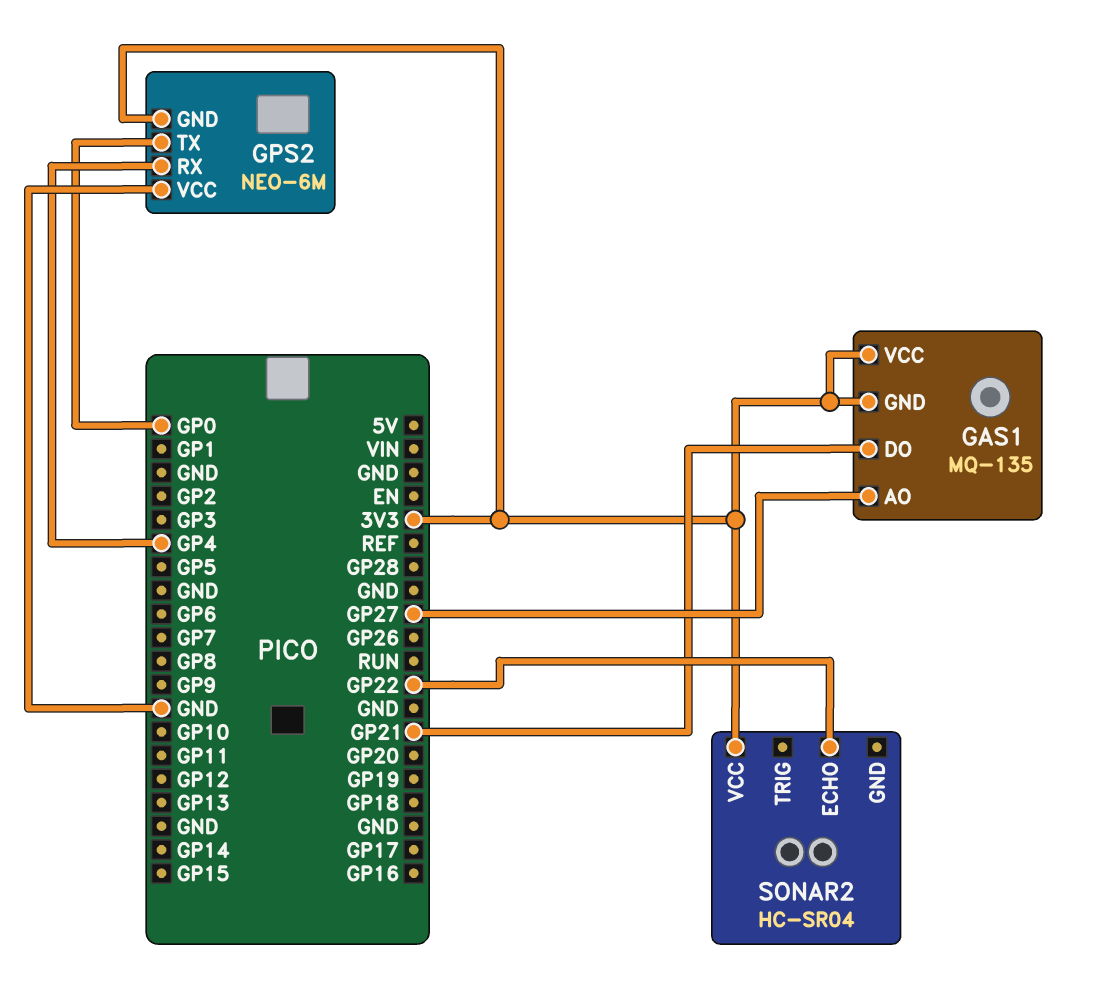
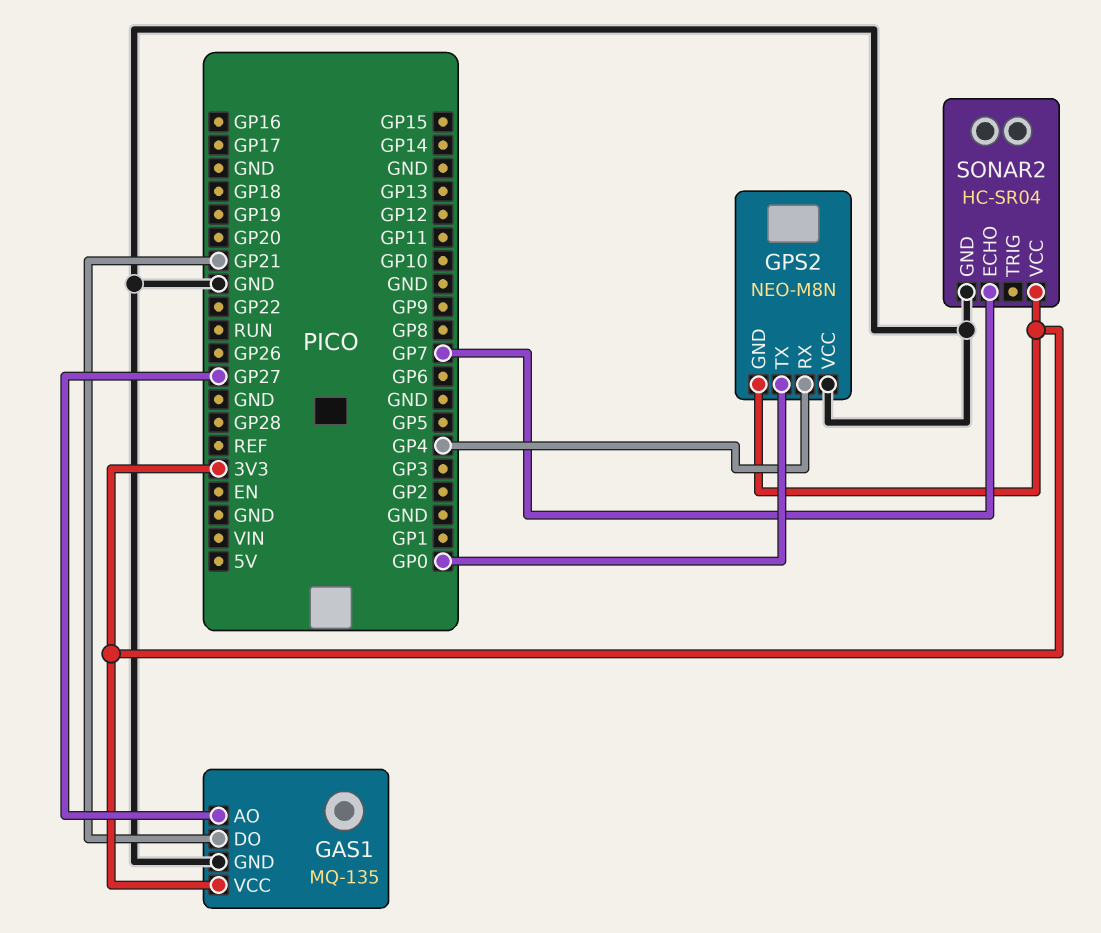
GAS1 pin GND: 3V3 -> GND
GPS2: NEO-6M -> NEO-M8N
SONAR2 pin ECHO: GP22 -> GP7
SONAR2 pin GND: none -> GND

